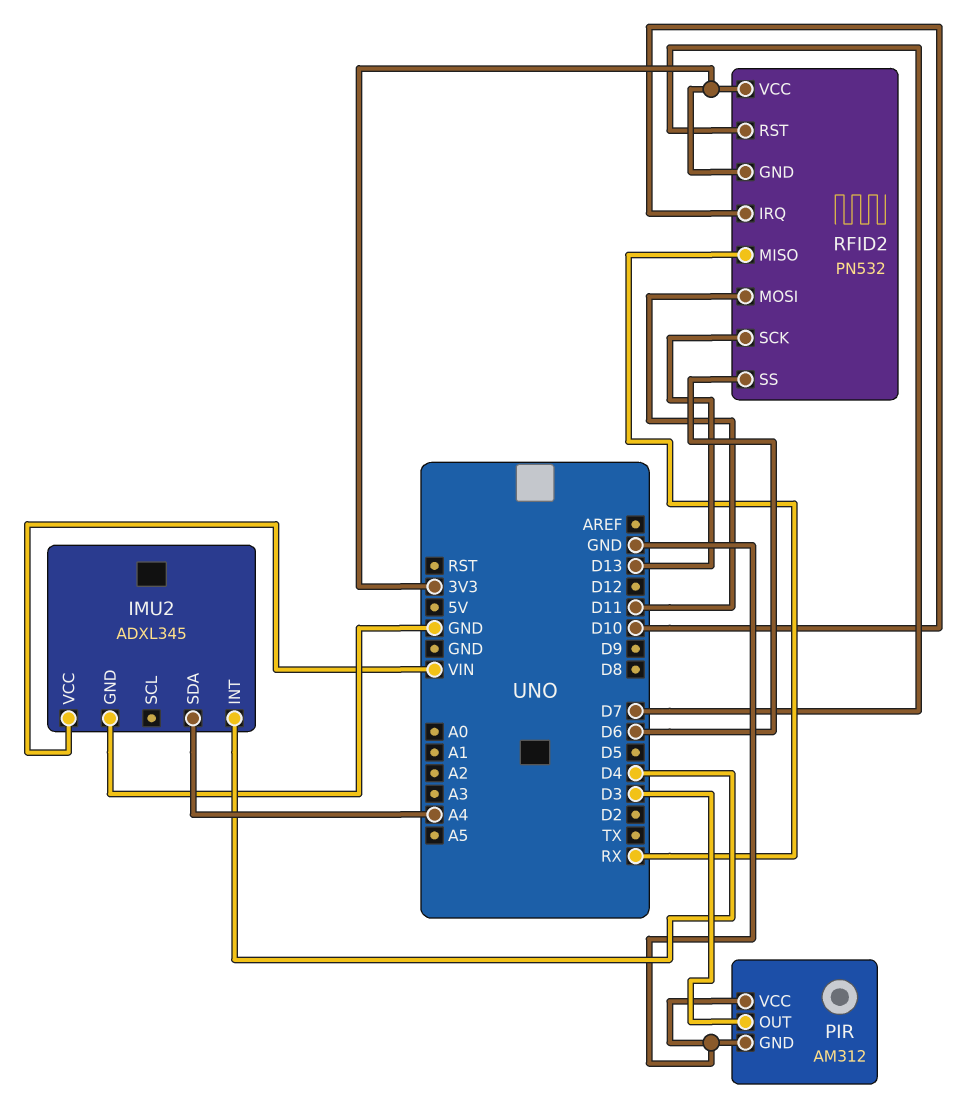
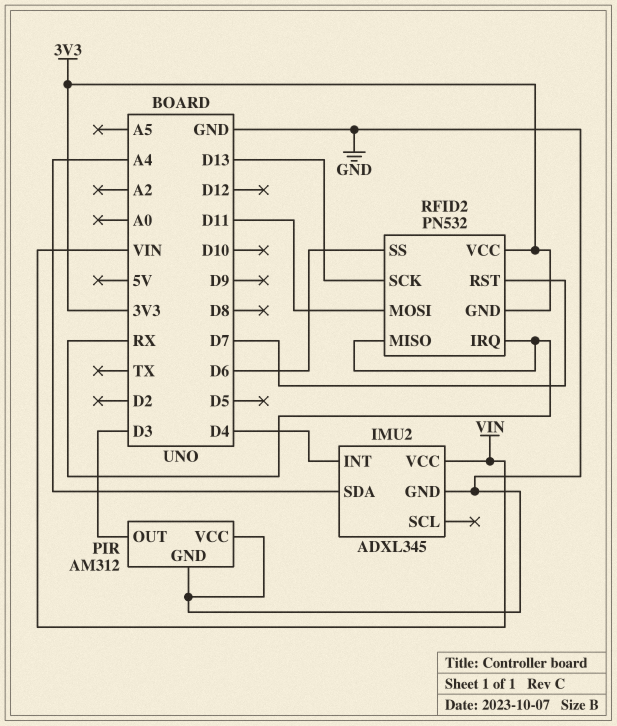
RFID2 pin IRQ: D10 -> RX

